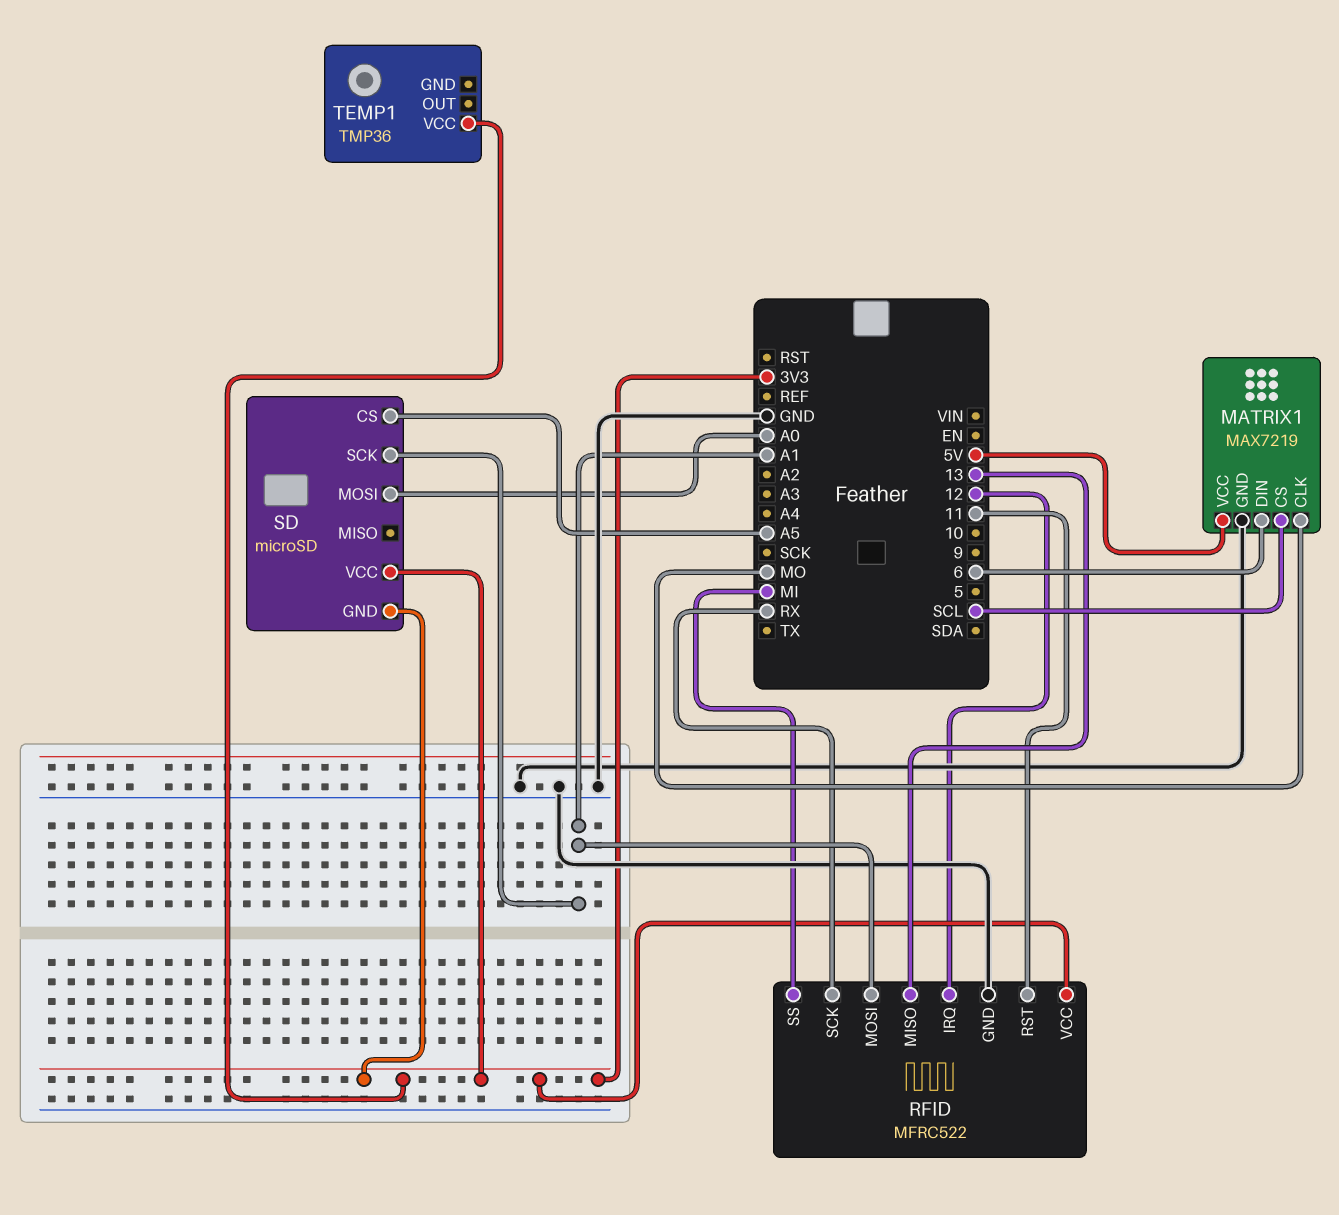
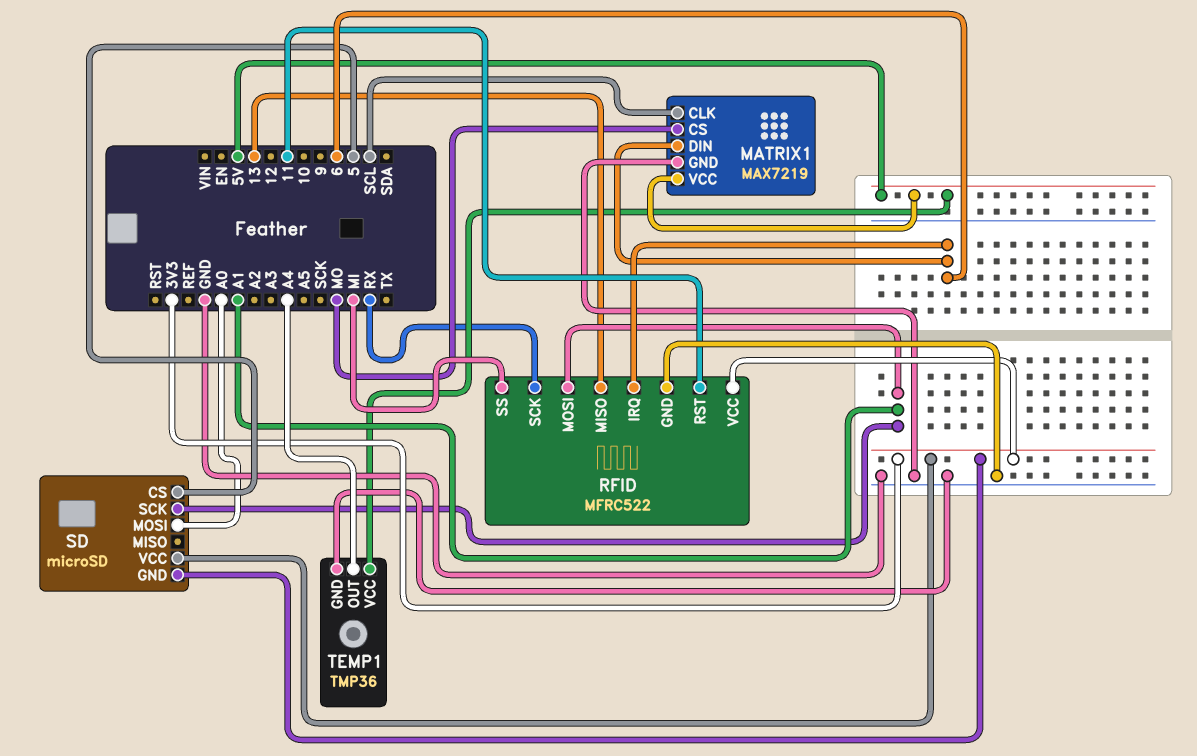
MATRIX1 pin CLK: MO -> SCL
MATRIX1 pin CS: SCL -> MO
RFID pin IRQ: 12 -> 6
SD pin CS: A5 -> 5
TEMP1 pin GND: none -> GND
TEMP1 pin OUT: none -> A4
TEMP1 pin VCC: 3V3 -> 5V

